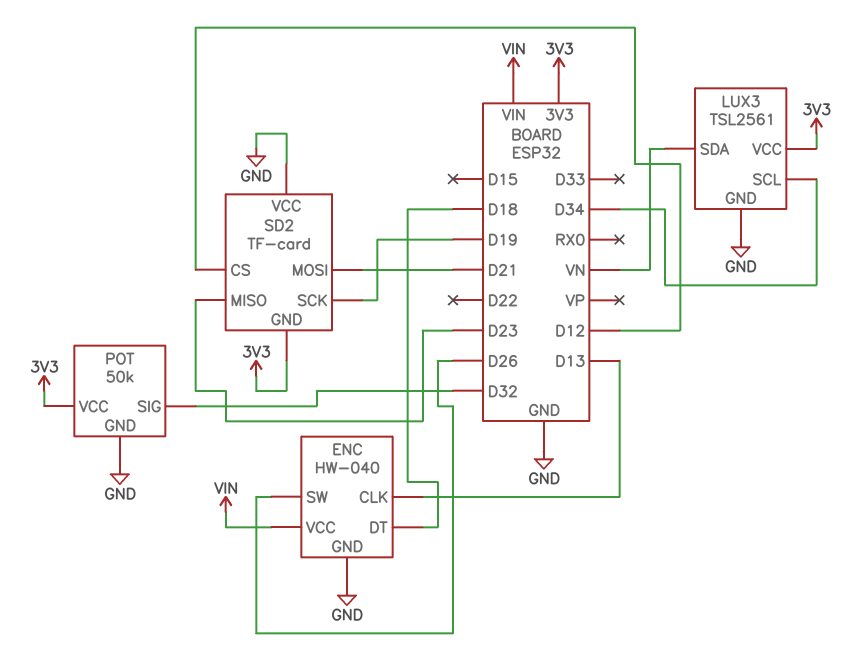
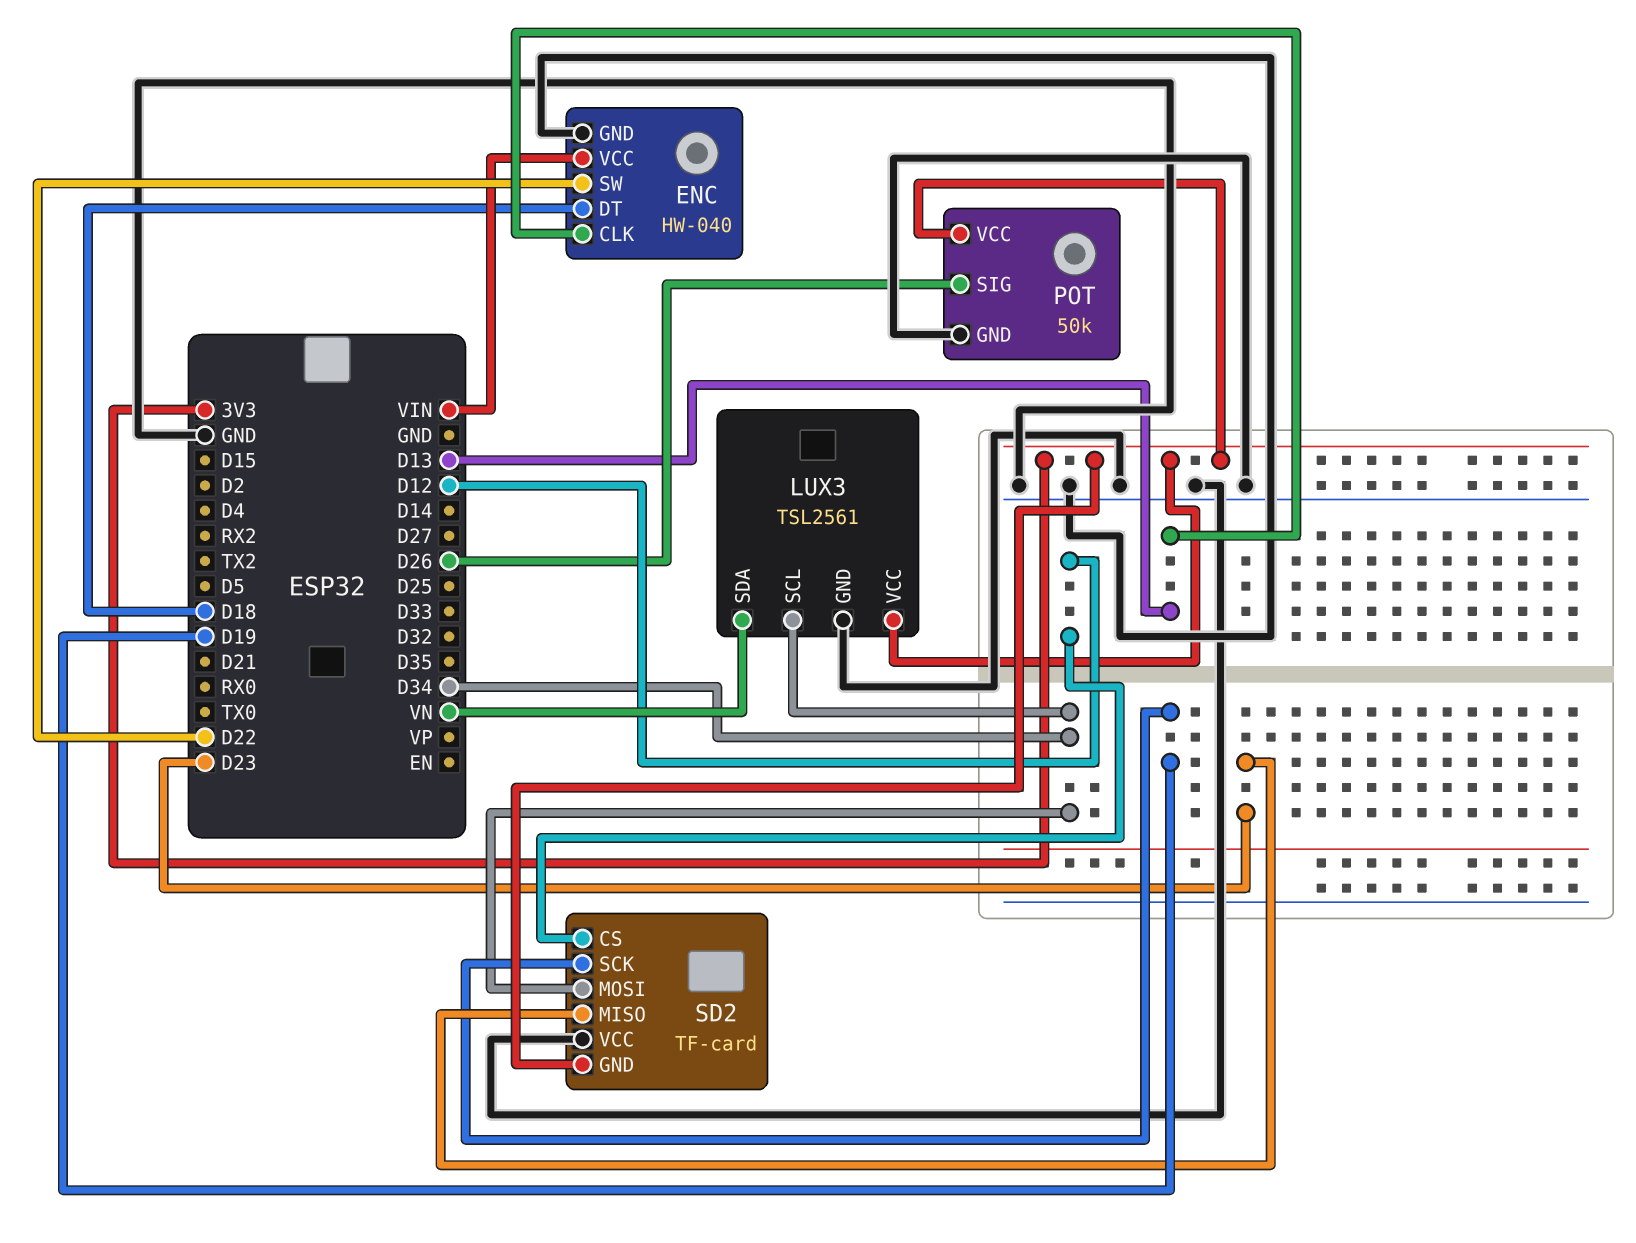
ENC pin SW: D26 -> D22
POT pin SIG: D32 -> D26
SD2 pin MOSI: D21 -> D34

